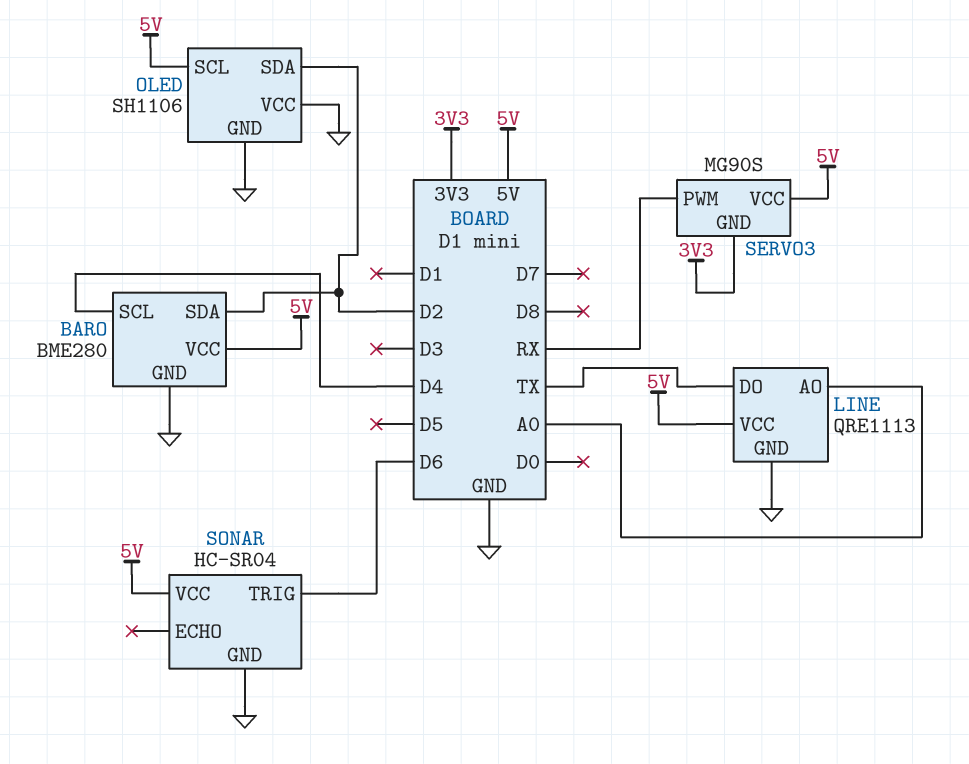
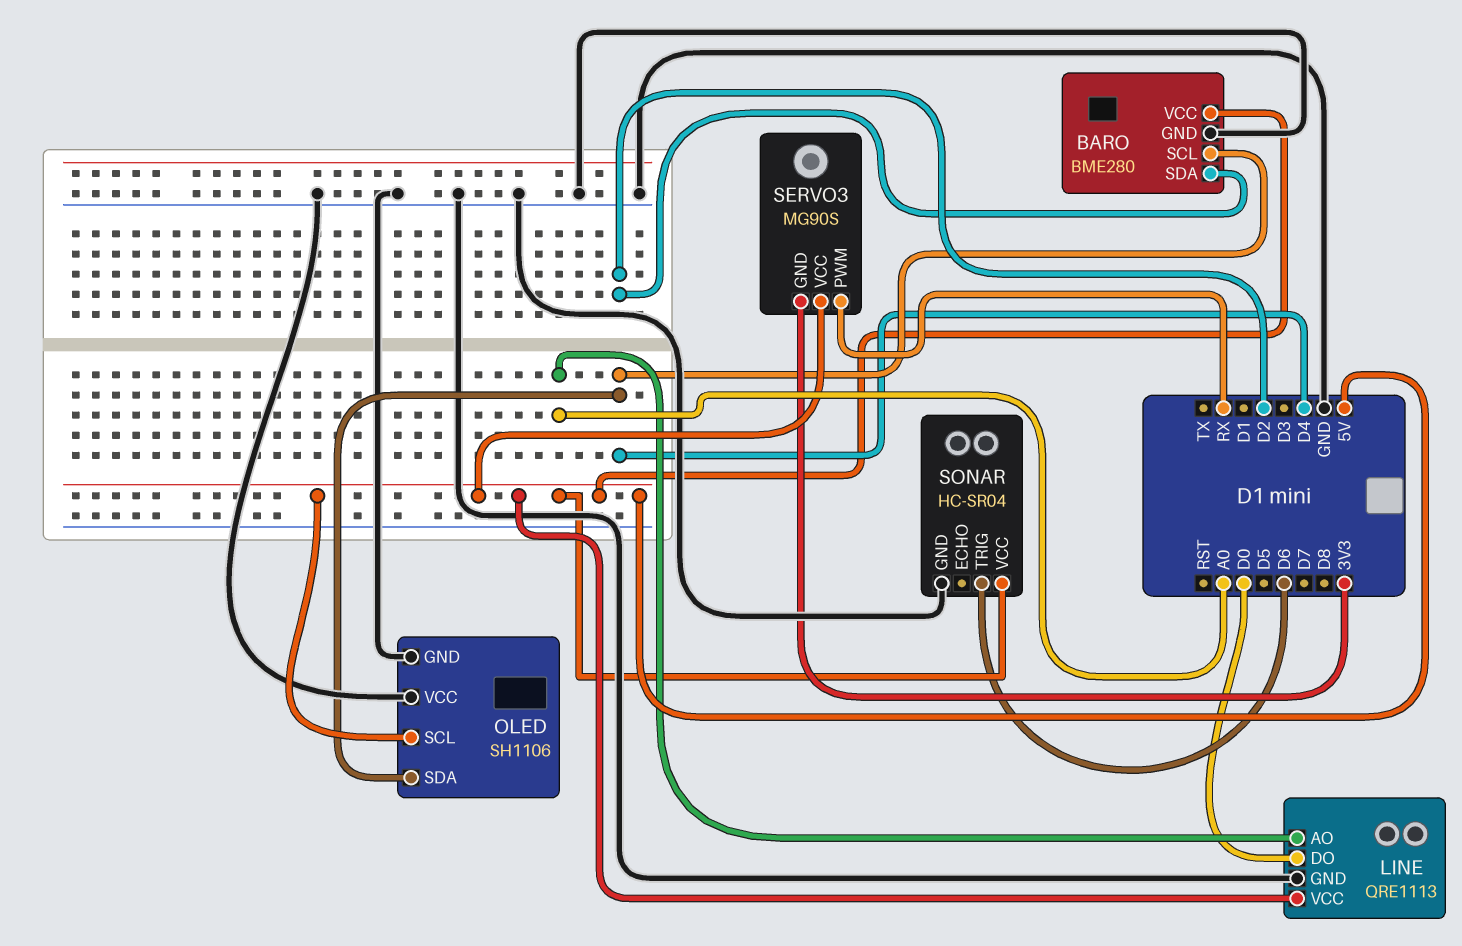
LINE pin DO: TX -> D0
OLED pin SDA: D2 -> D4

